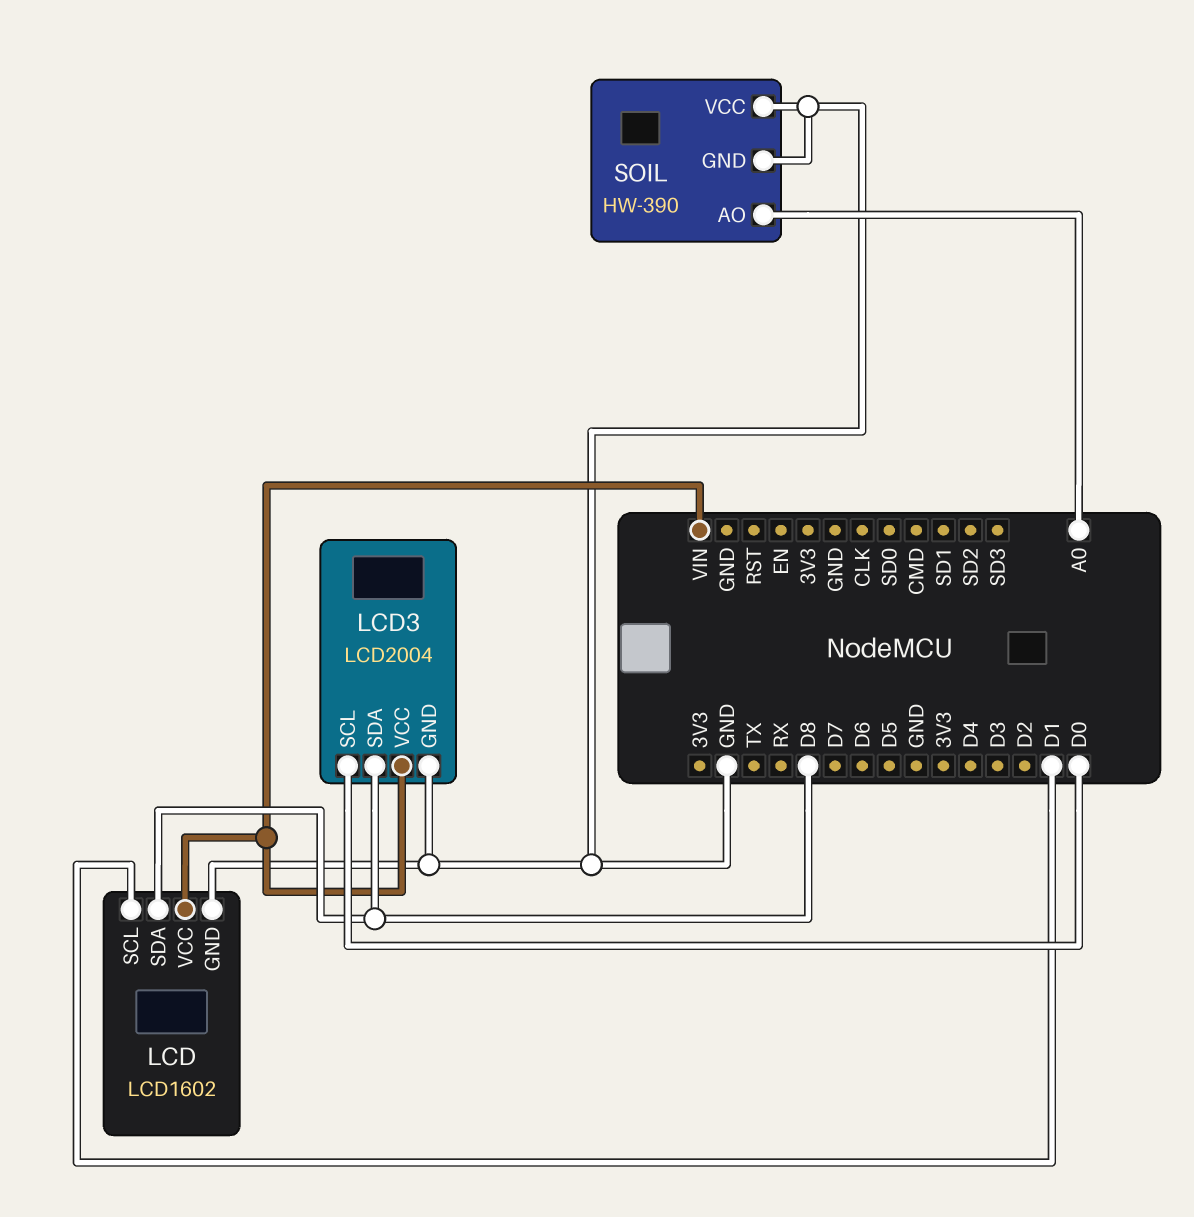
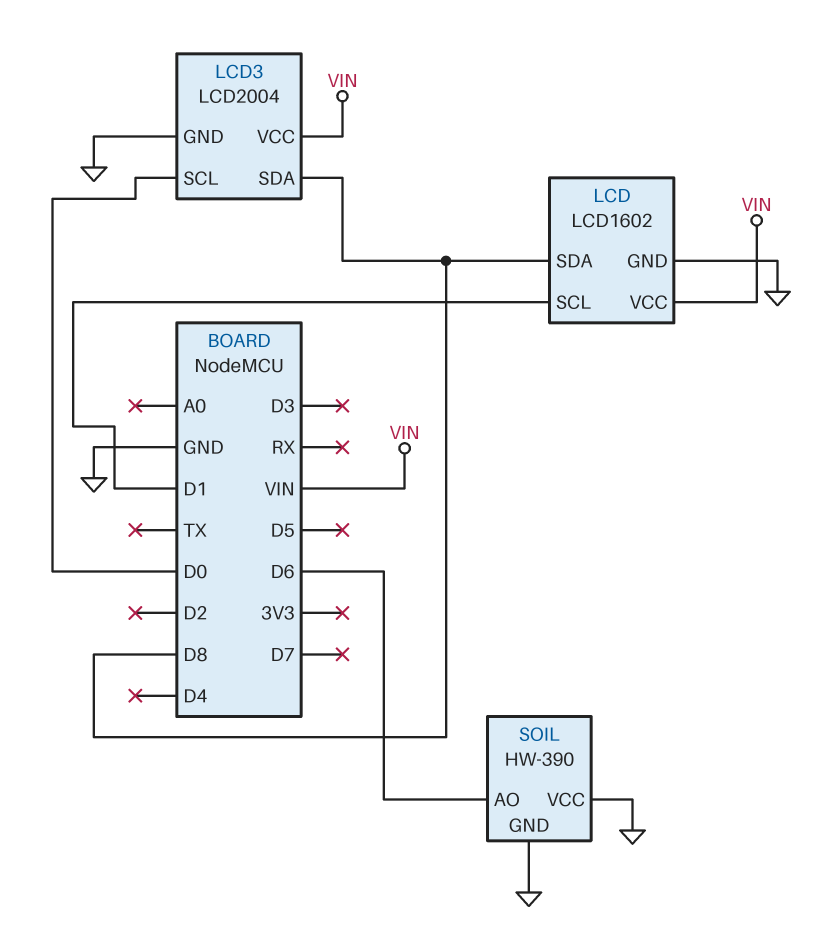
SOIL pin AO: A0 -> D6

